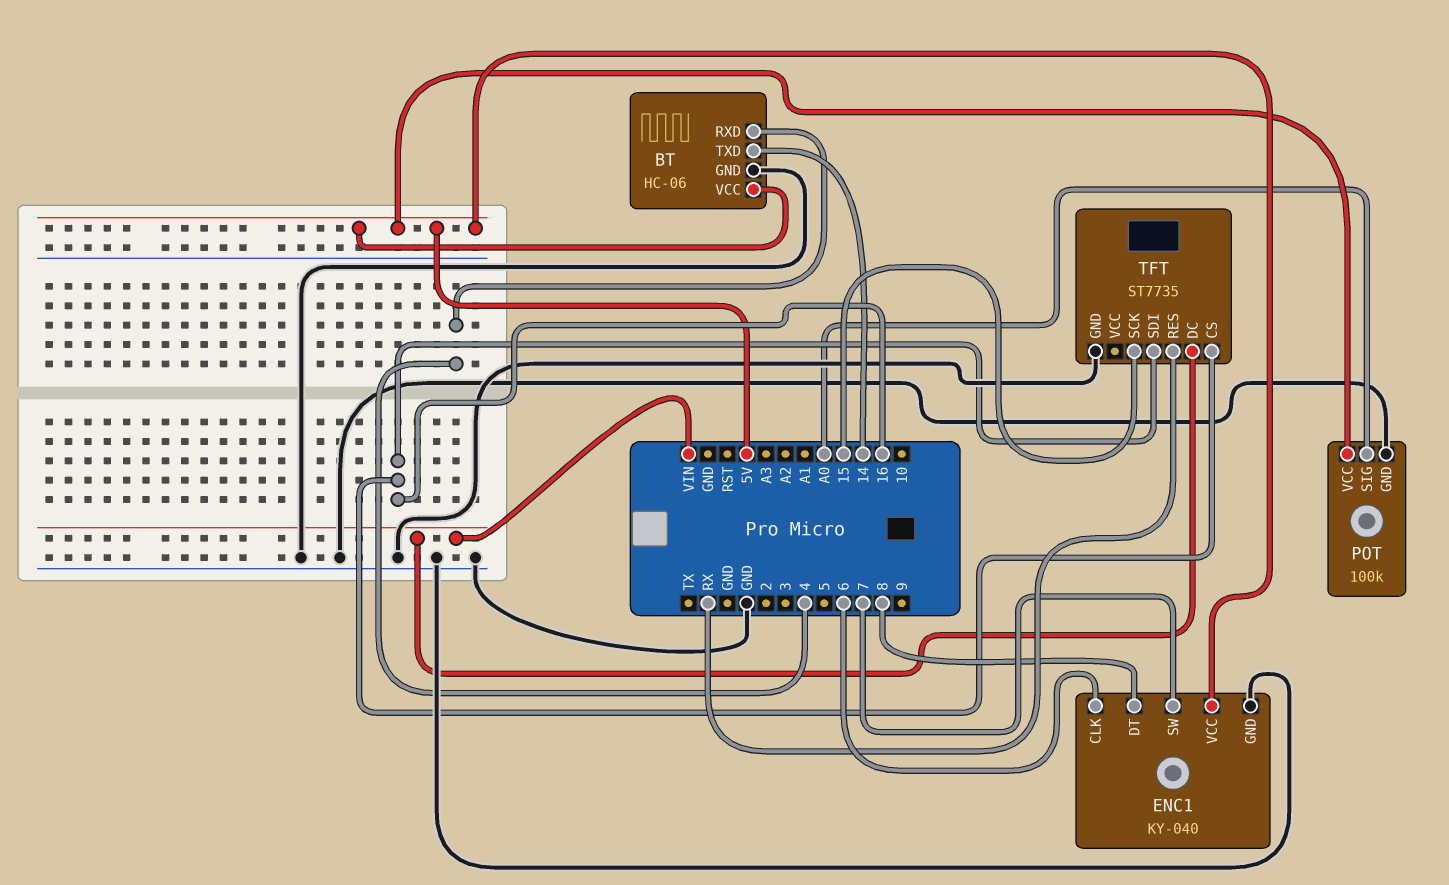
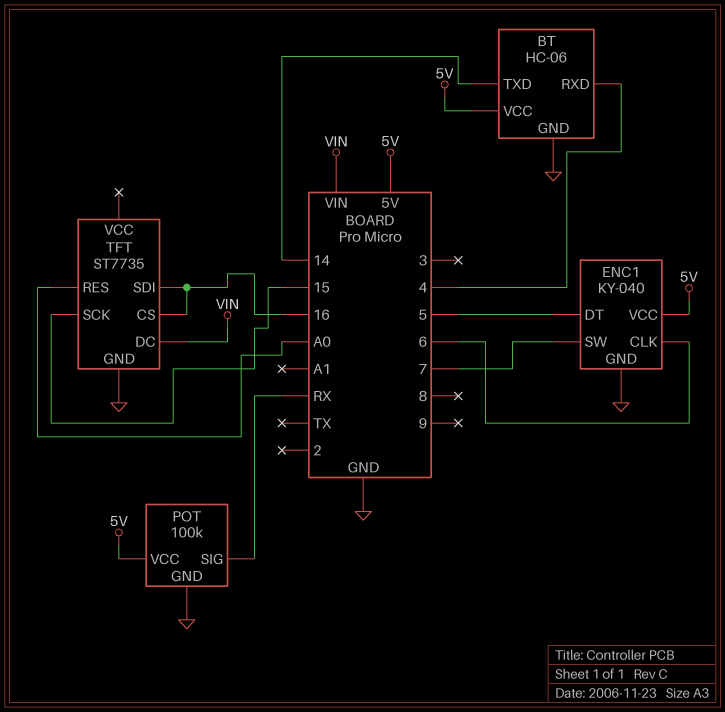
ENC1 pin DT: 8 -> 5
POT pin SIG: A0 -> RX
TFT pin RES: RX -> A0

